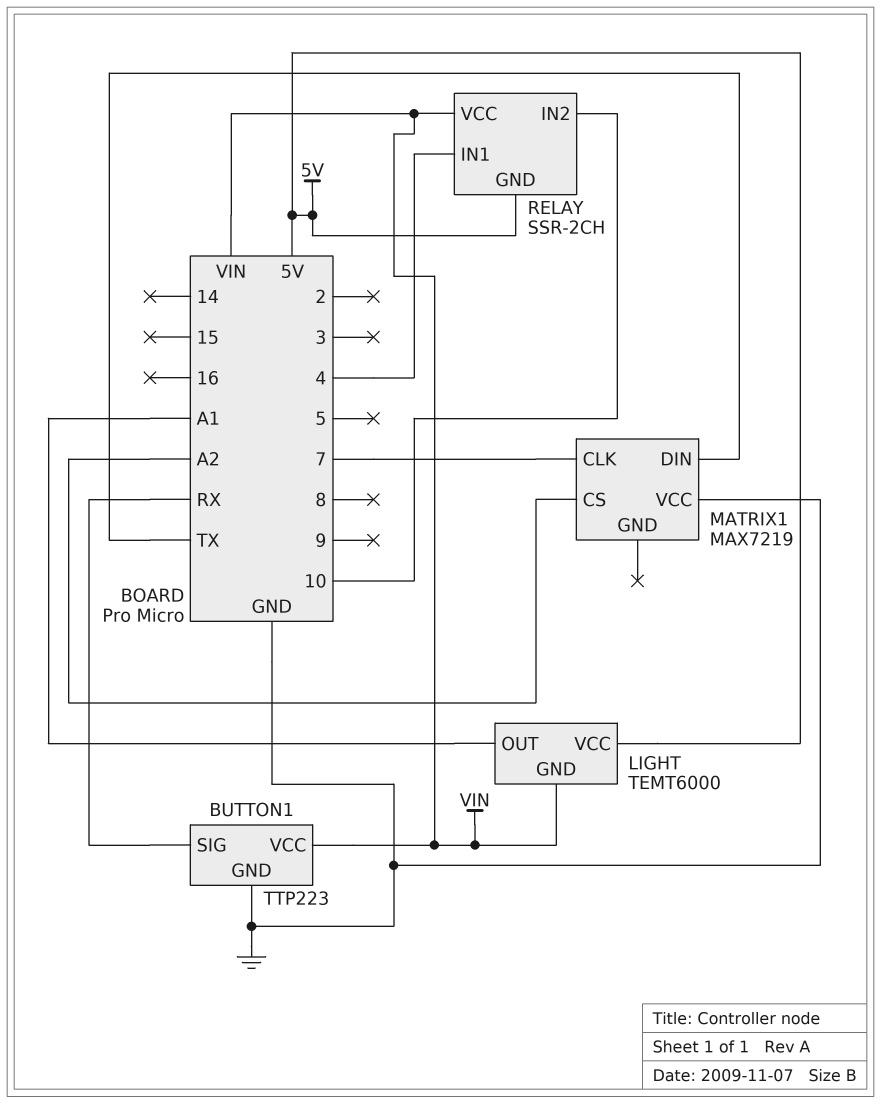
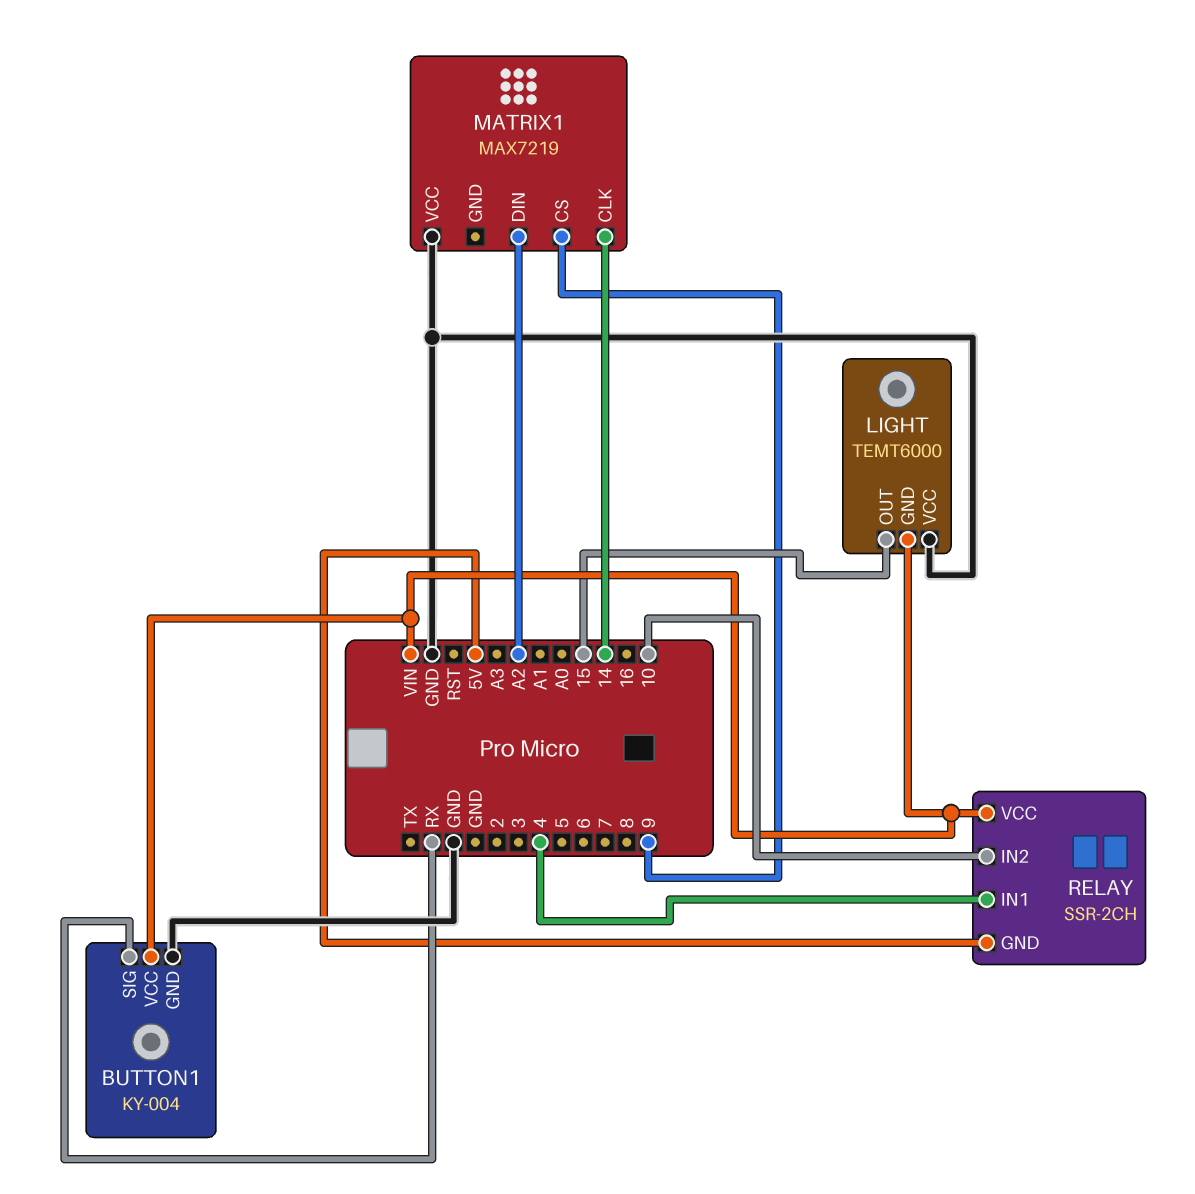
BUTTON1: TTP223 -> KY-004
LIGHT pin OUT: A1 -> 15
LIGHT pin VCC: 5V -> GND
MATRIX1 pin CLK: 7 -> 14
MATRIX1 pin CS: A2 -> 9
MATRIX1 pin DIN: TX -> A2

